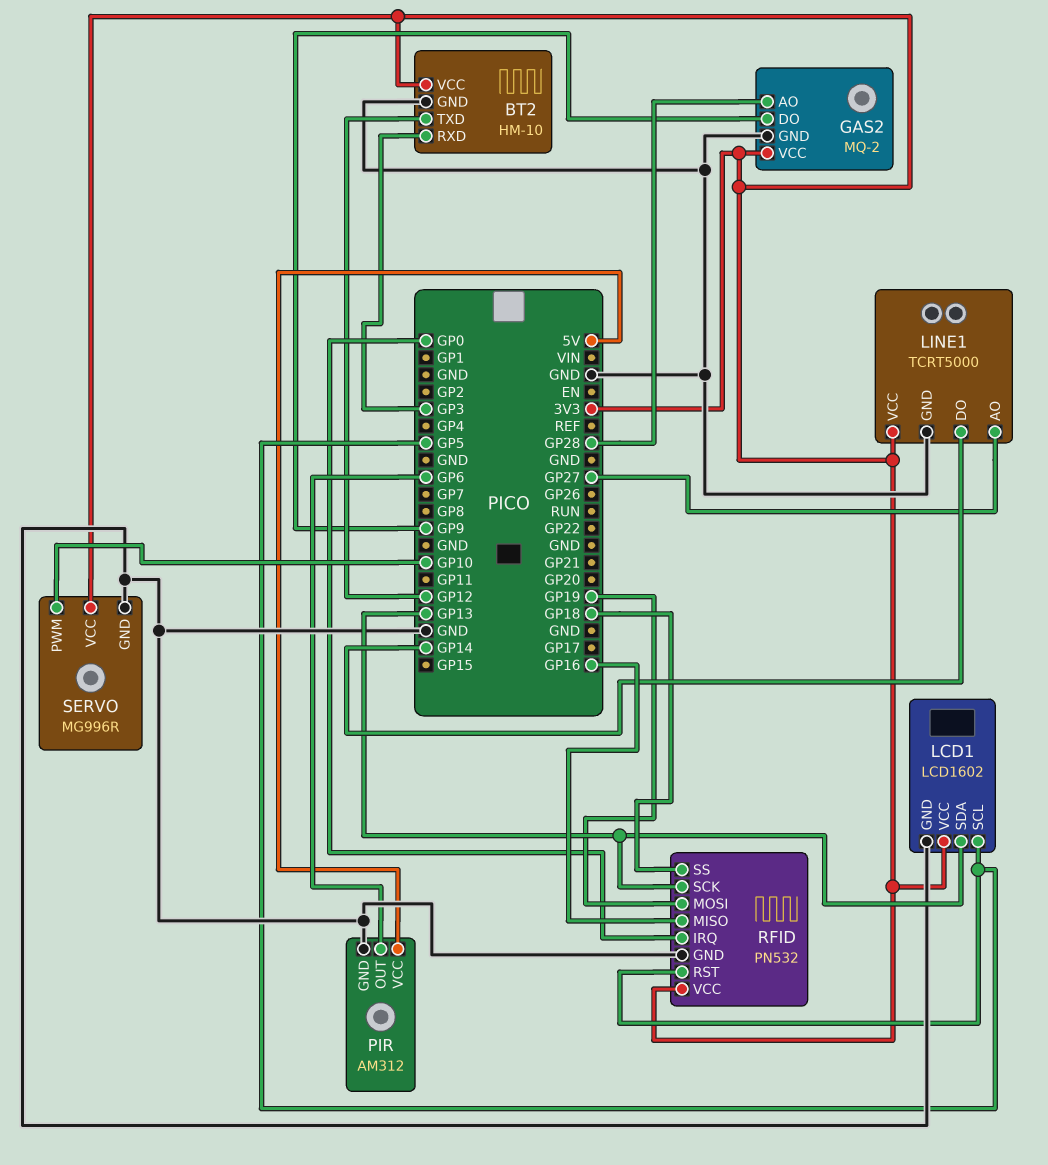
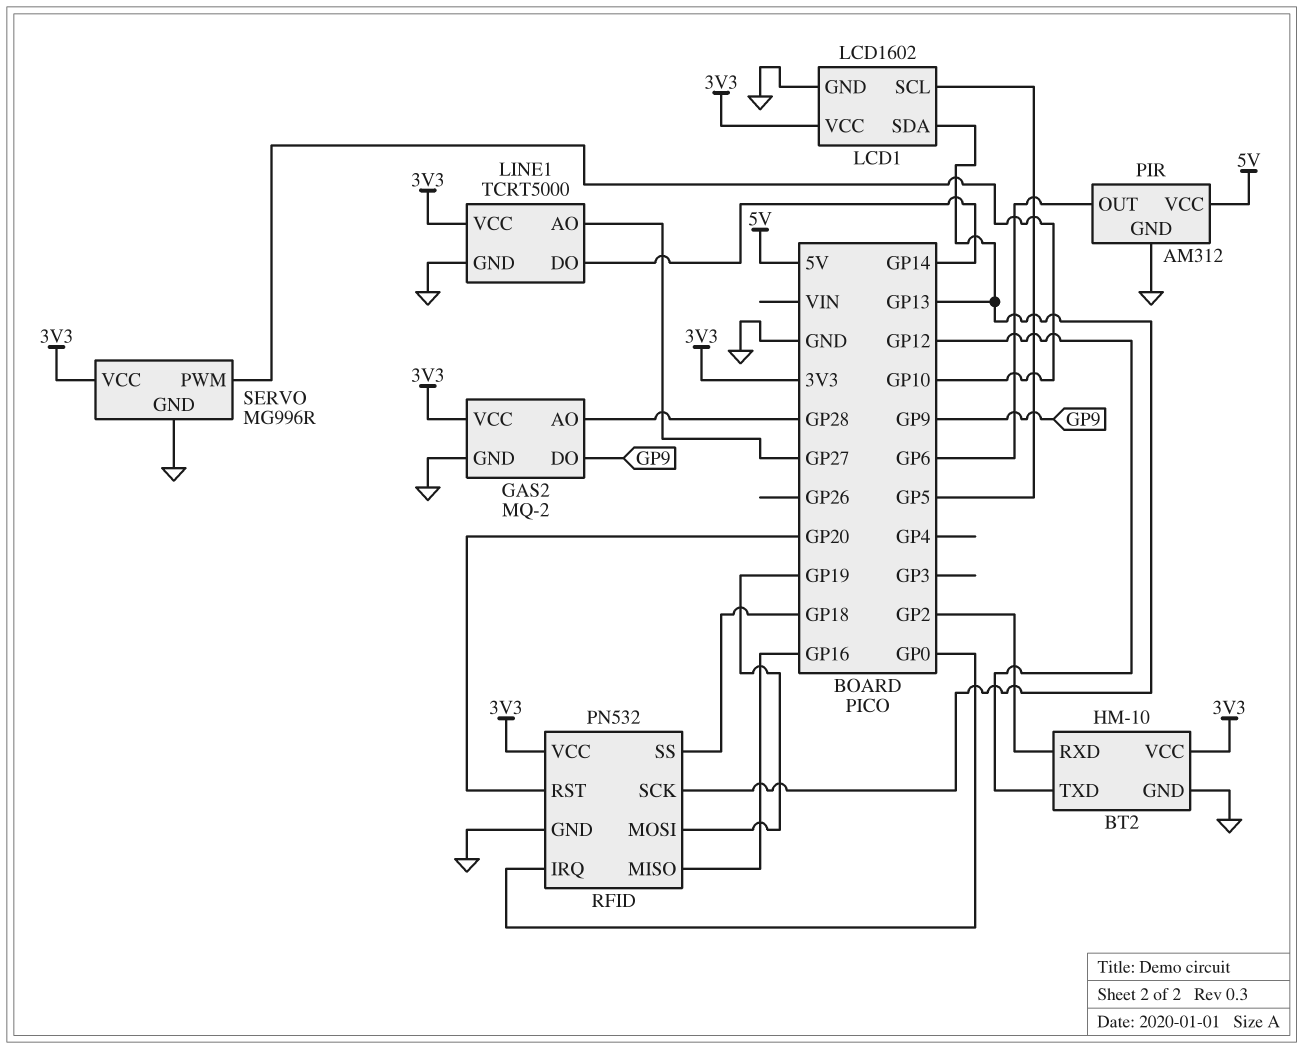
BT2 pin RXD: GP3 -> GP2
RFID pin RST: GP5 -> GP20

